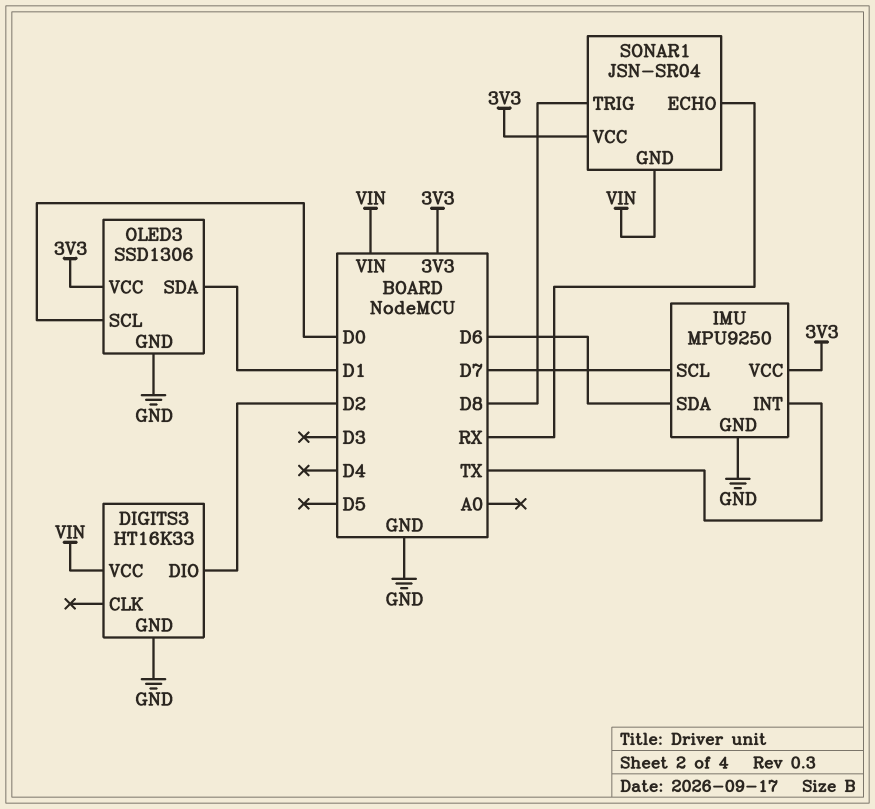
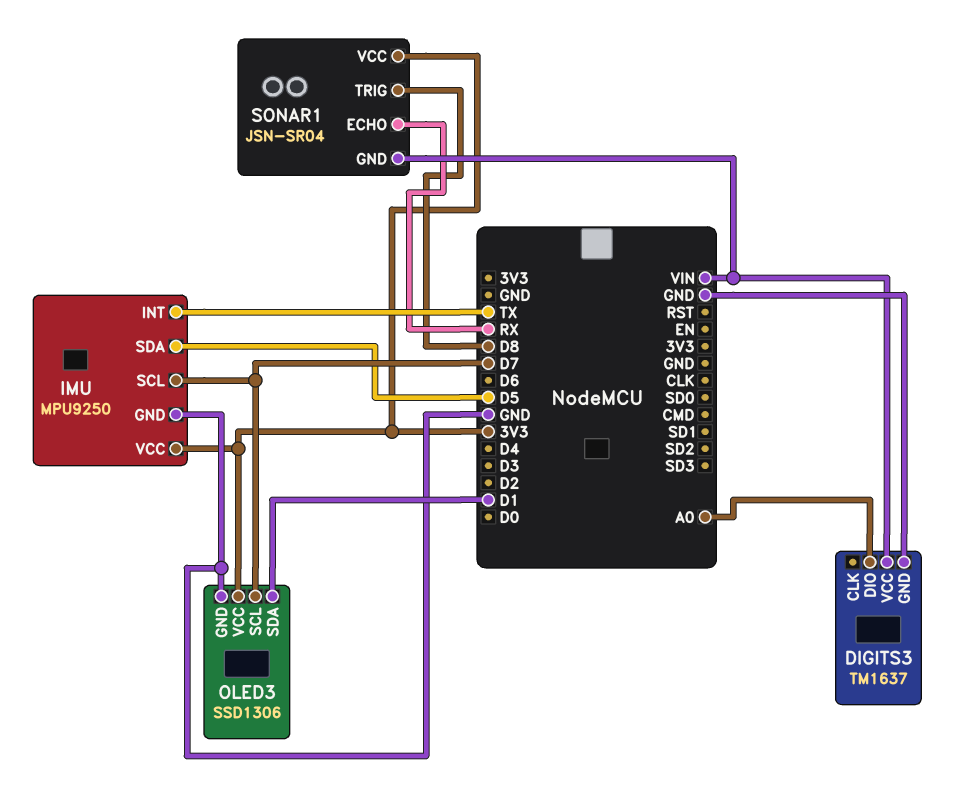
DIGITS3: HT16K33 -> TM1637
DIGITS3 pin DIO: D2 -> A0
IMU pin SDA: D6 -> D5
OLED3 pin SCL: D0 -> D7

